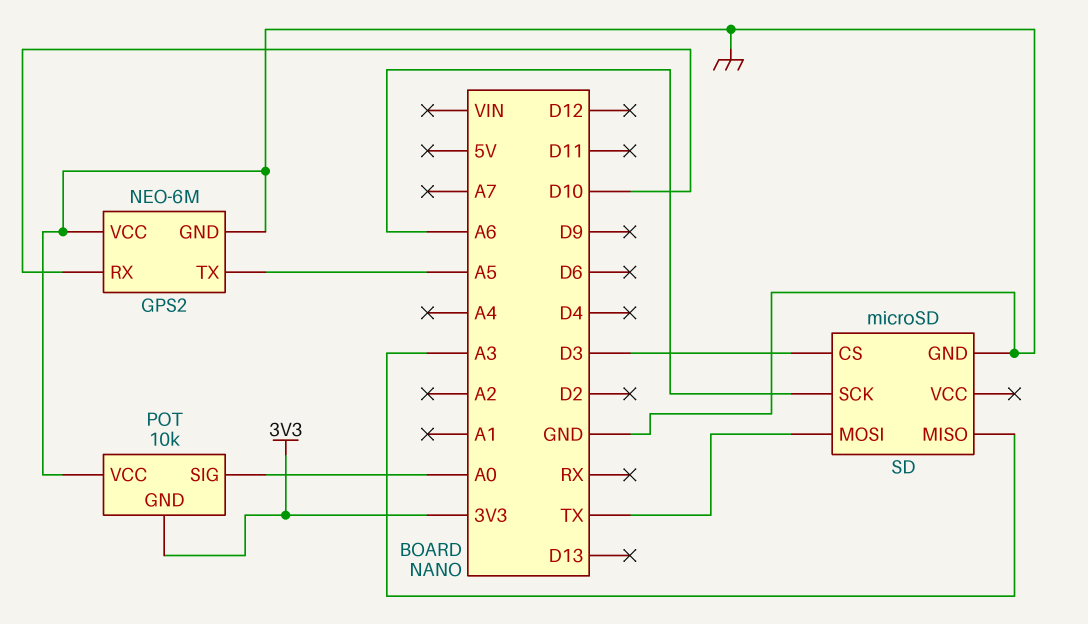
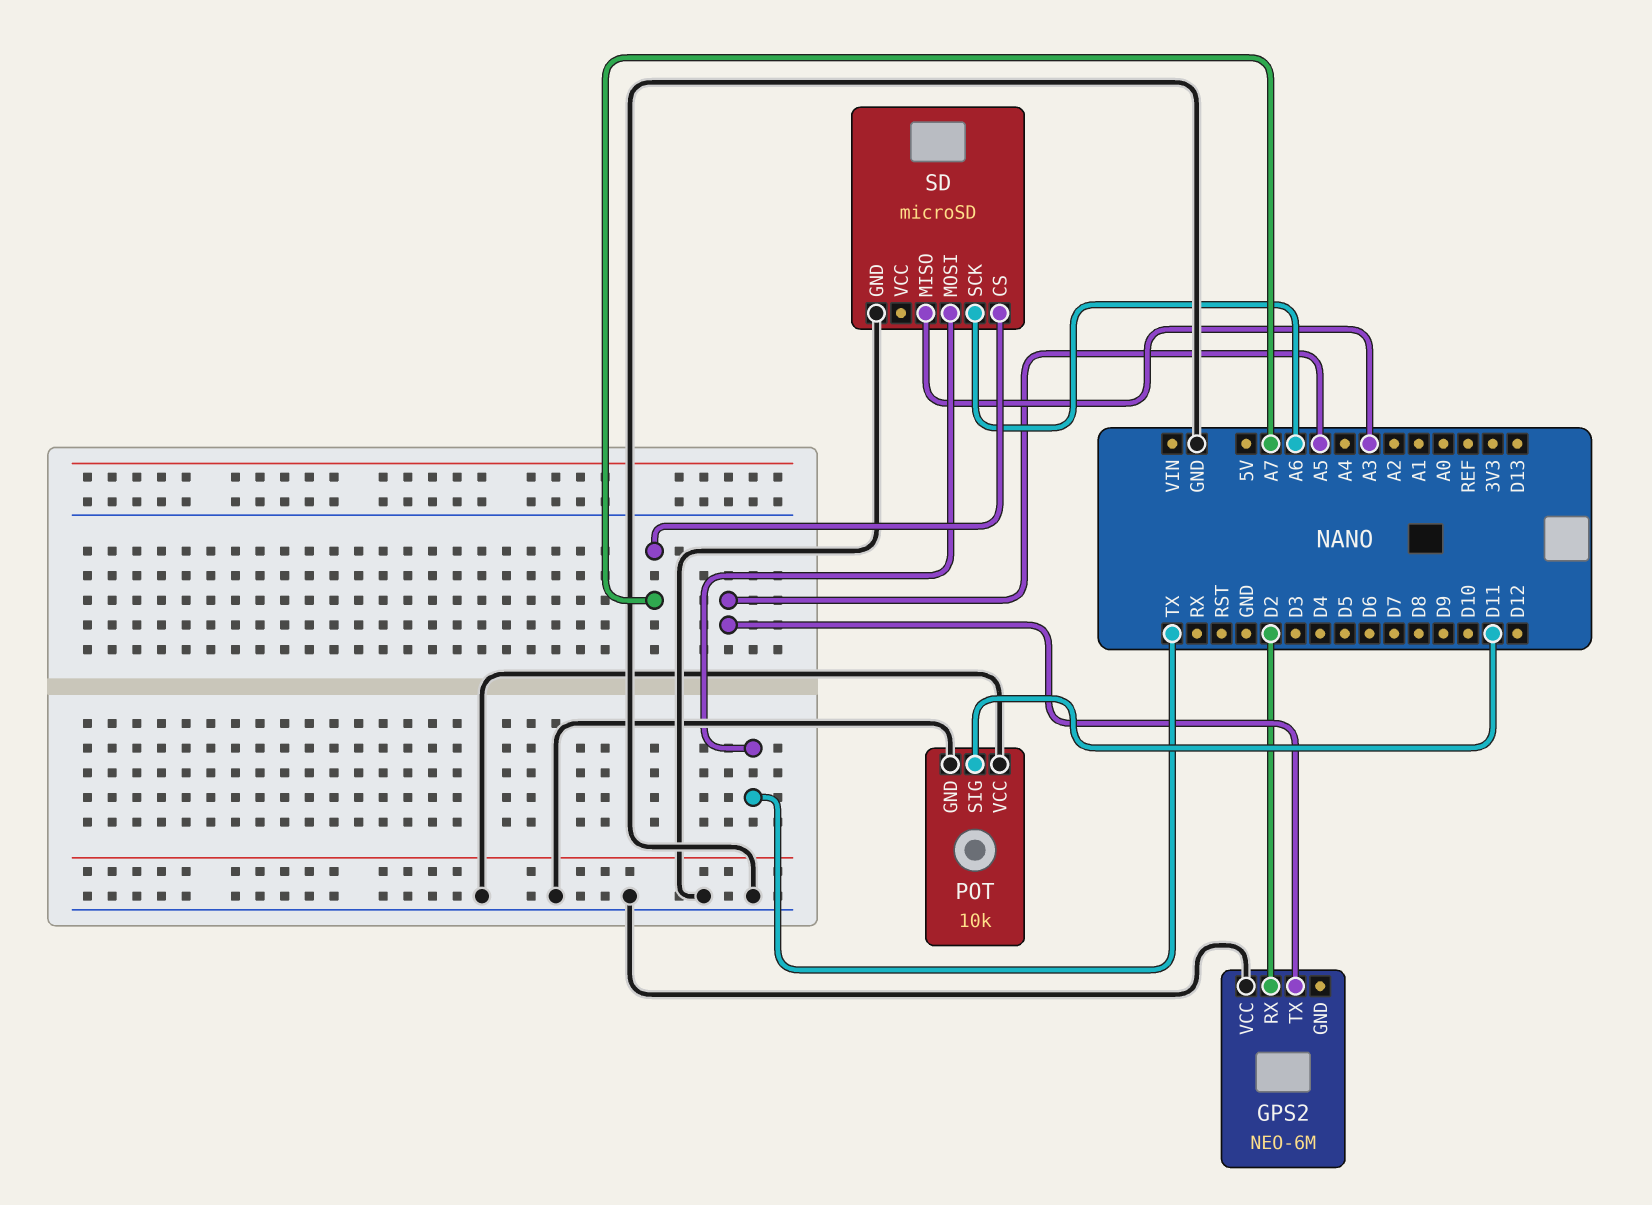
GPS2 pin GND: GND -> none
GPS2 pin RX: D10 -> D2
POT pin GND: 3V3 -> GND
POT pin SIG: A0 -> D11
SD pin CS: D3 -> A7

